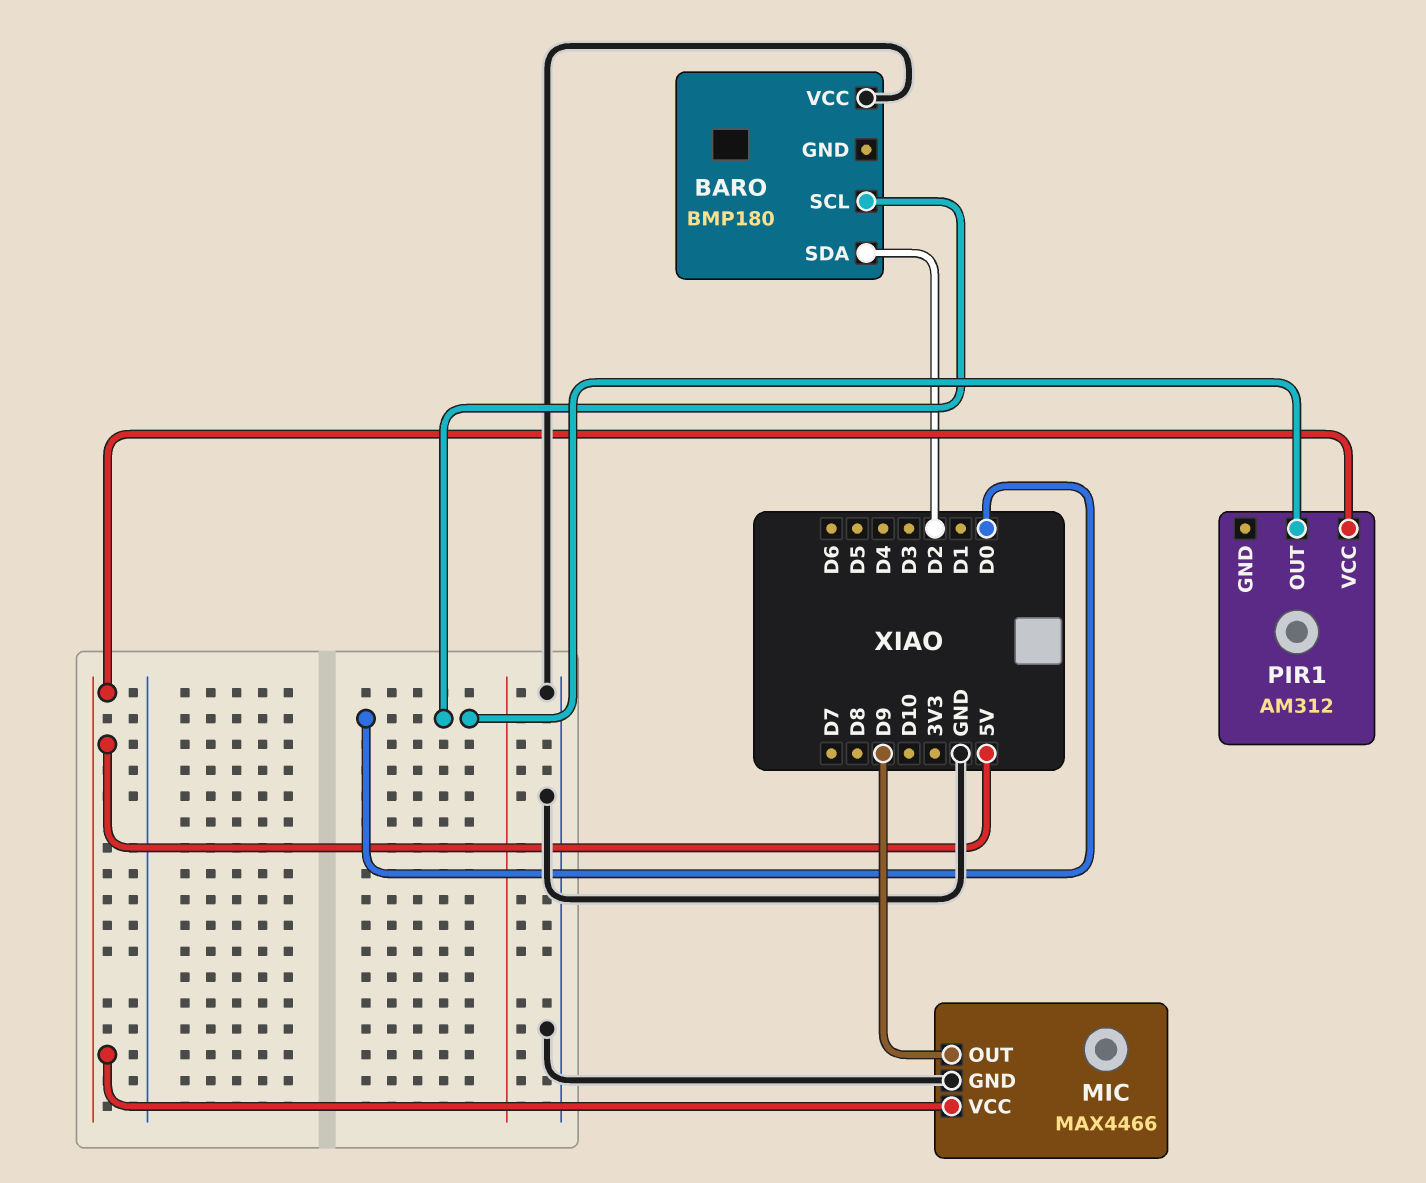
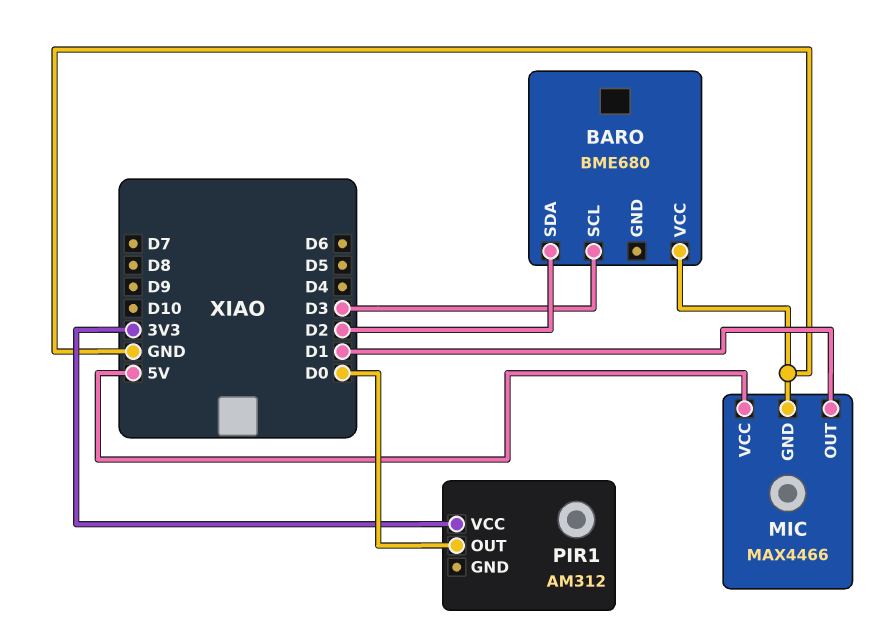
BARO: BMP180 -> BME680
BARO pin SCL: D0 -> D3
MIC pin OUT: D9 -> D1
PIR1 pin VCC: 5V -> 3V3

